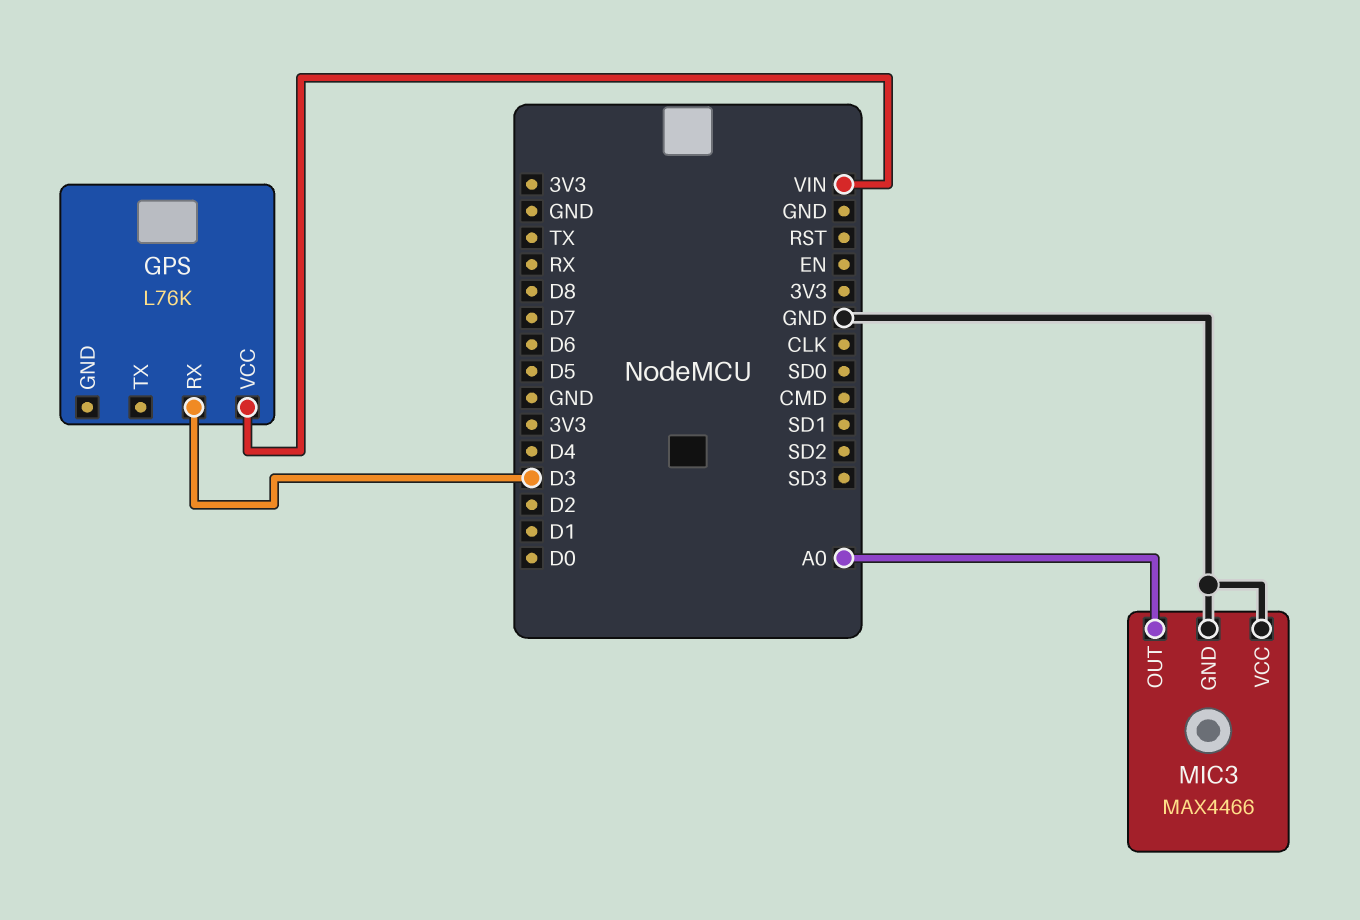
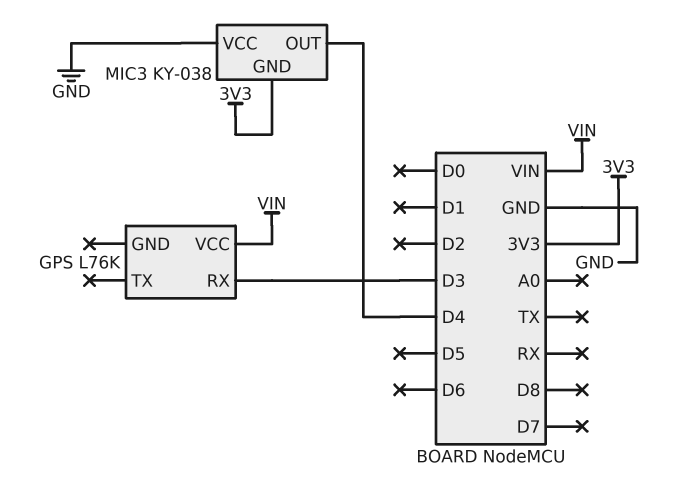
MIC3: MAX4466 -> KY-038
MIC3 pin GND: GND -> 3V3
MIC3 pin OUT: A0 -> D4

